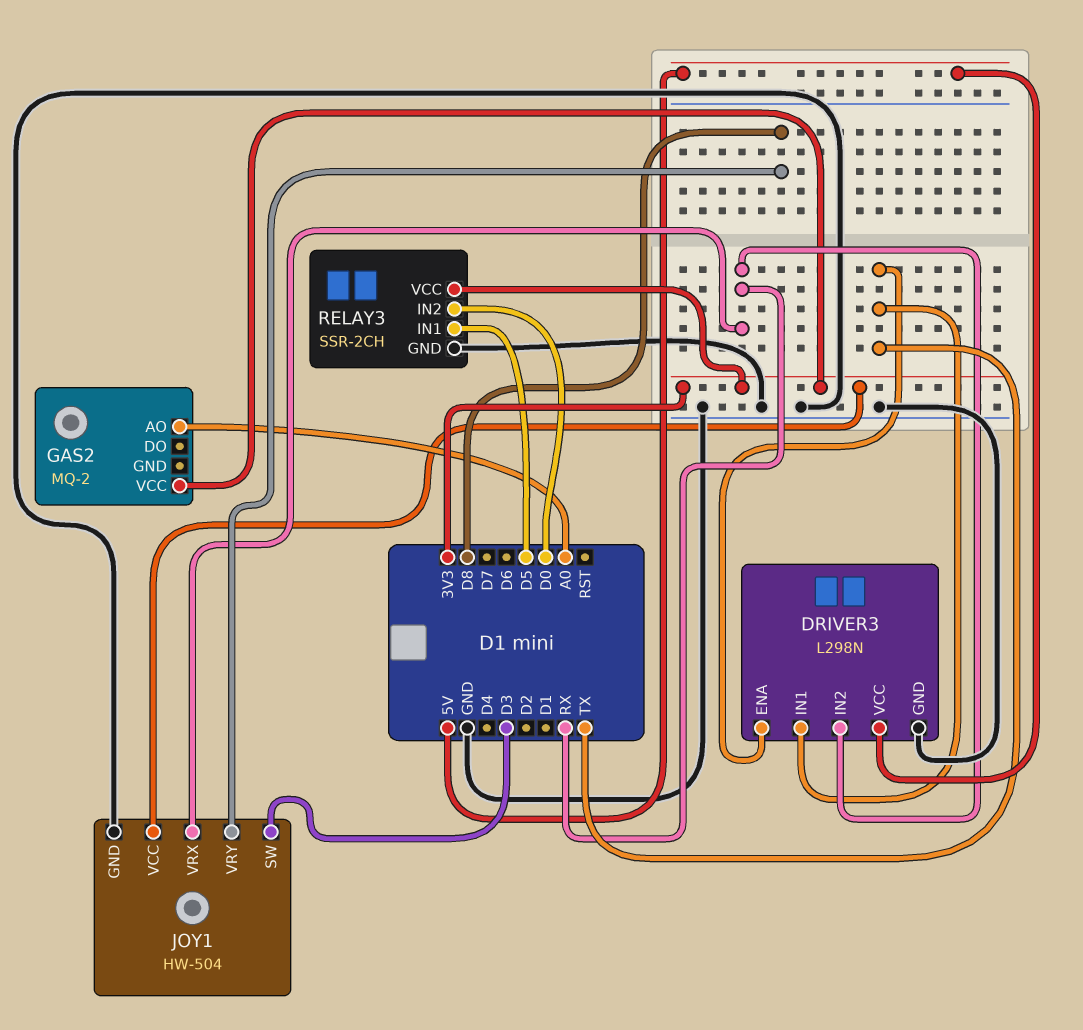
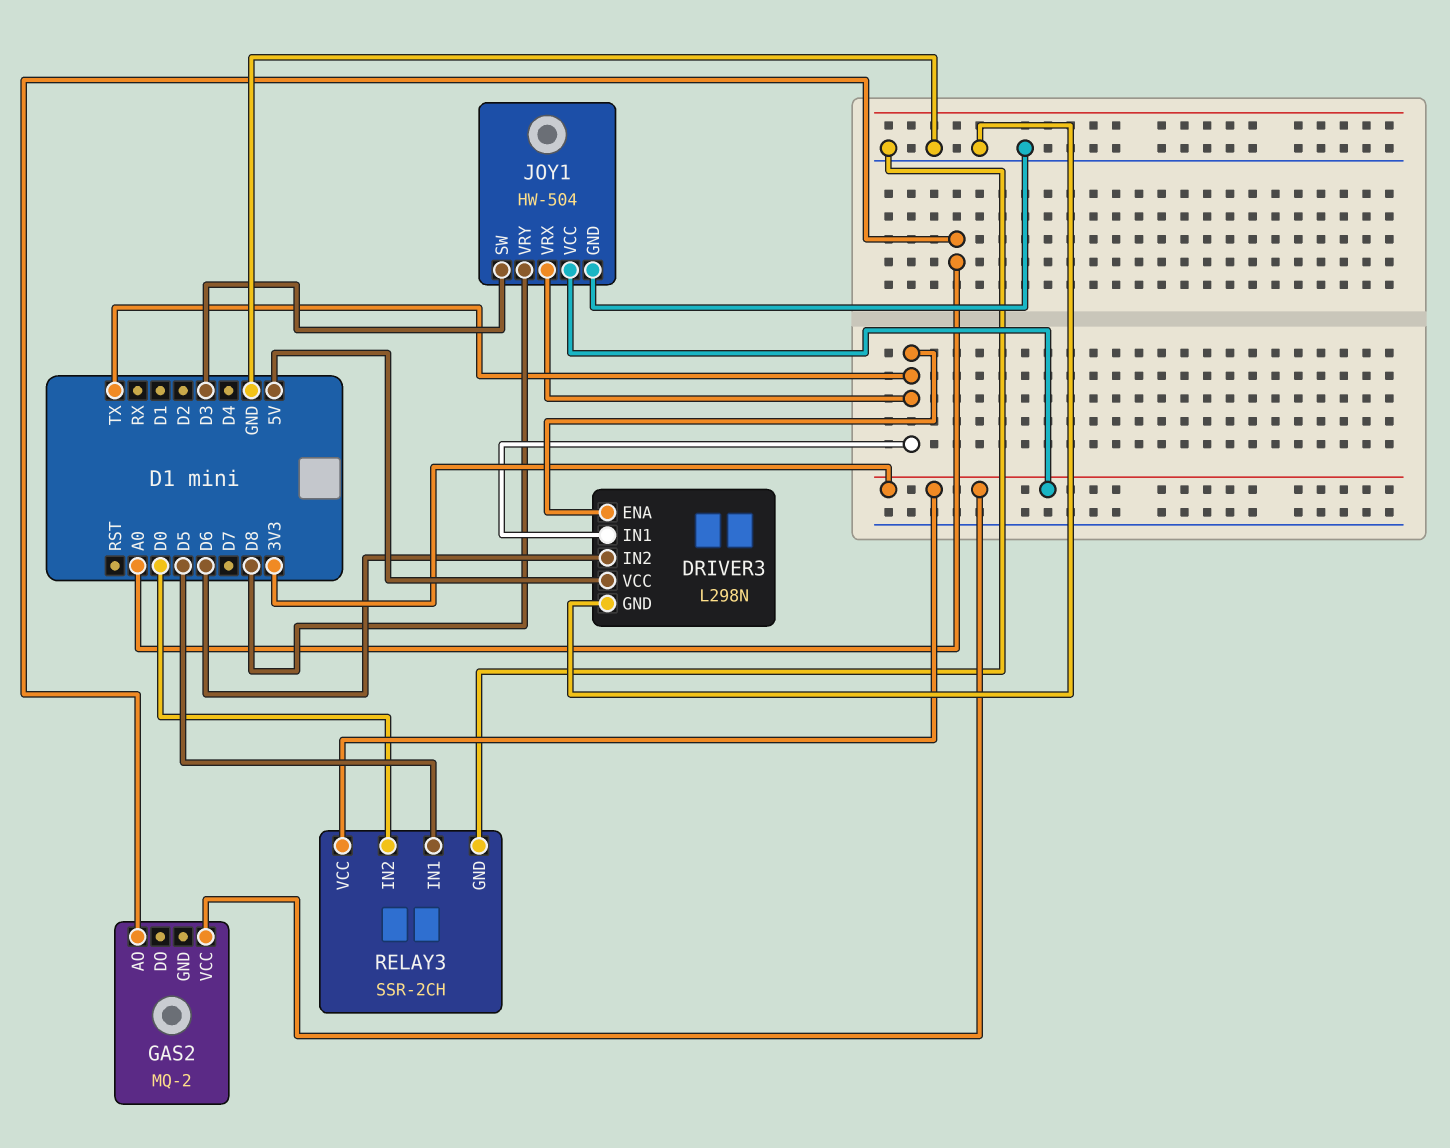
DRIVER3 pin IN2: RX -> D6
JOY1 pin VRX: RX -> TX

